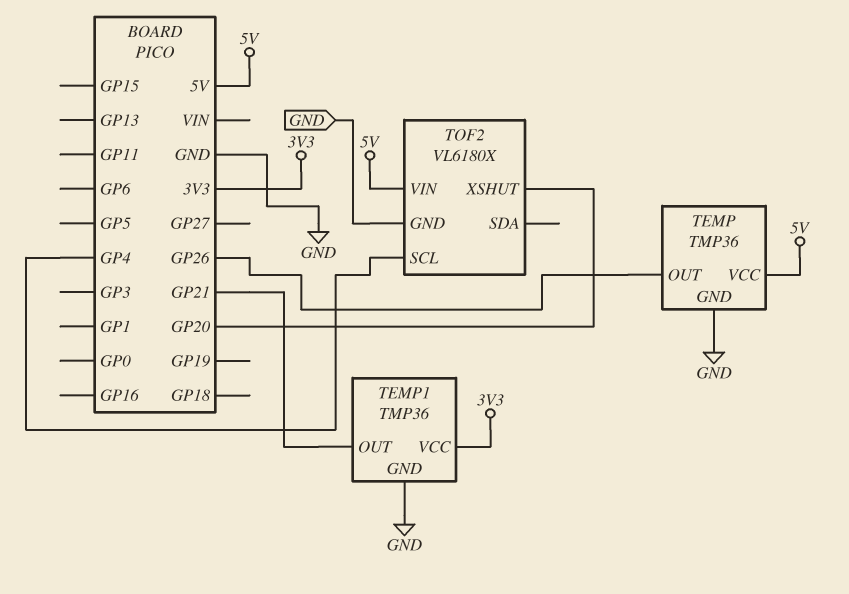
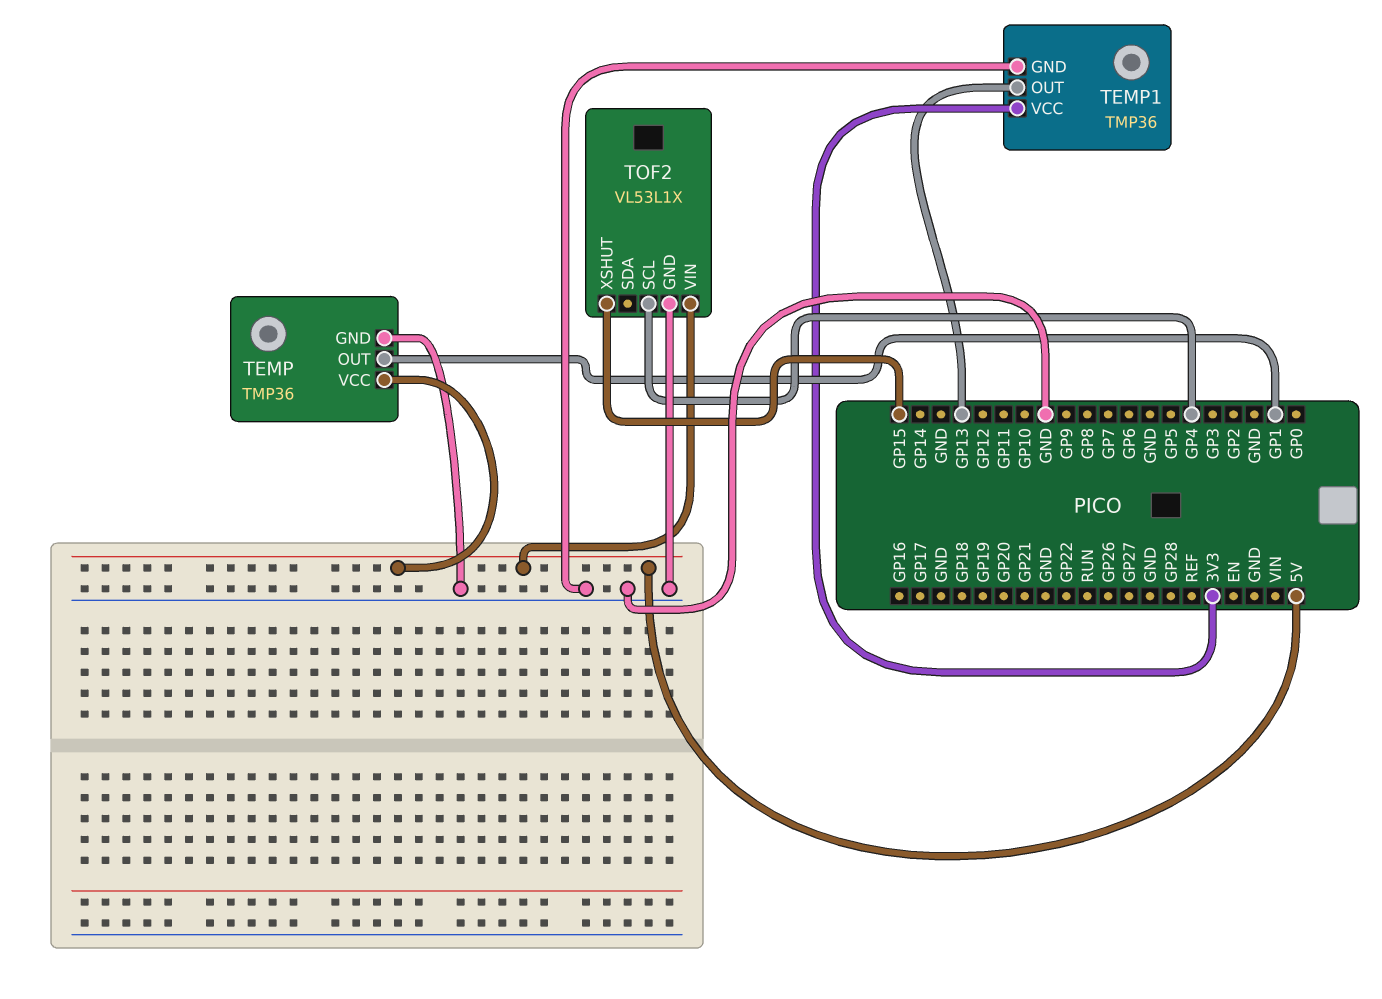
TEMP pin OUT: GP26 -> GP1
TEMP1 pin OUT: GP21 -> GP13
TOF2: VL6180X -> VL53L1X
TOF2 pin XSHUT: GP20 -> GP15

